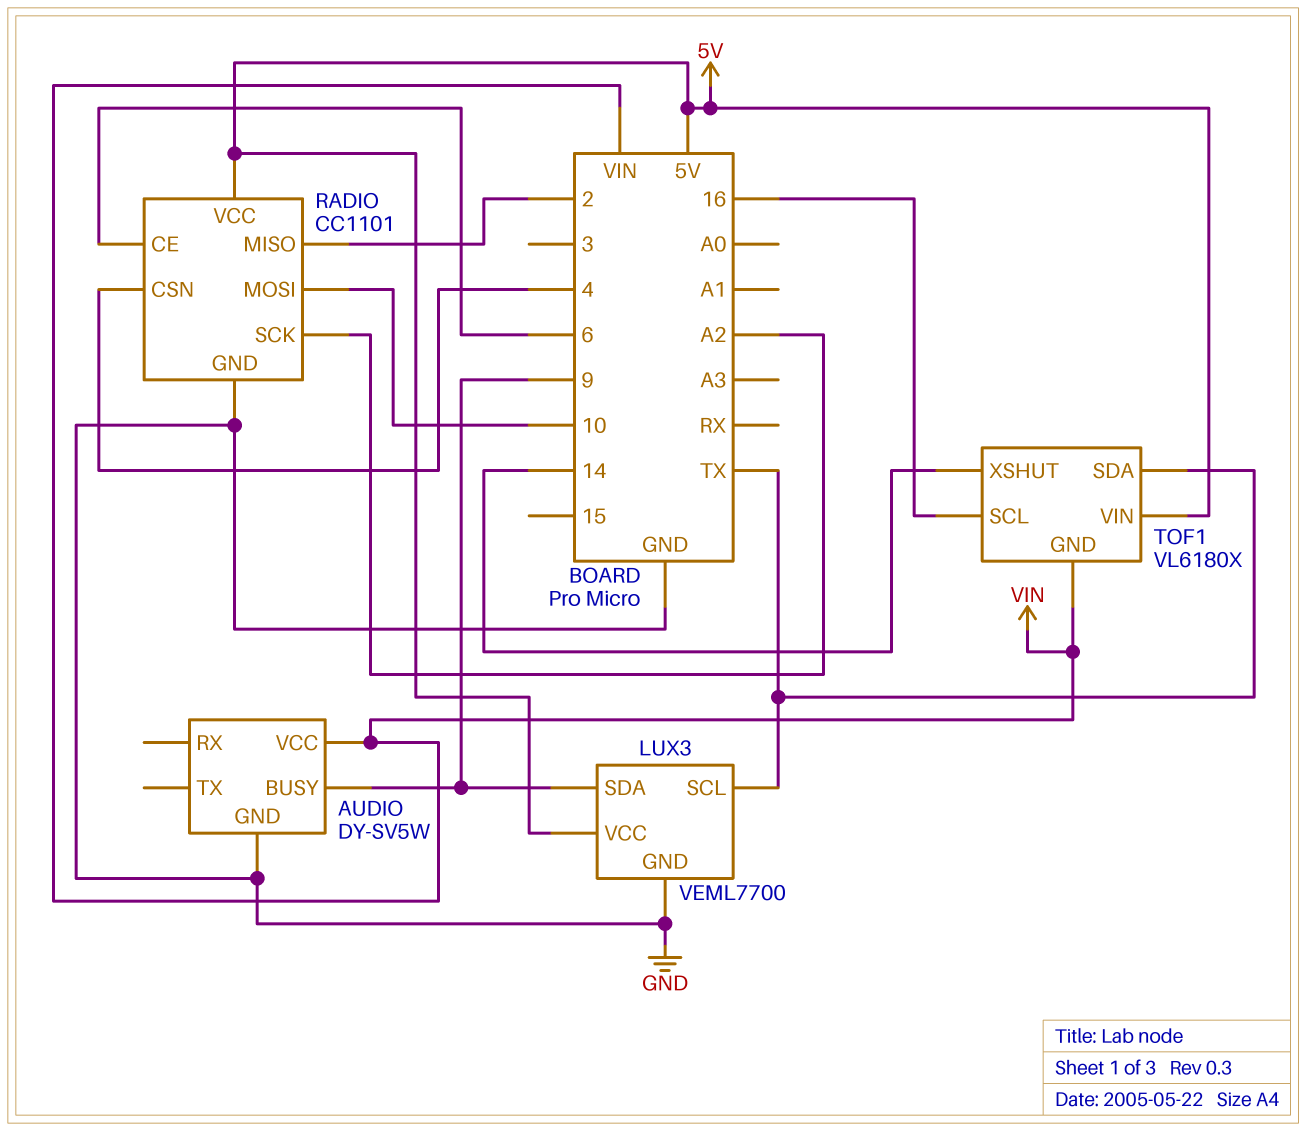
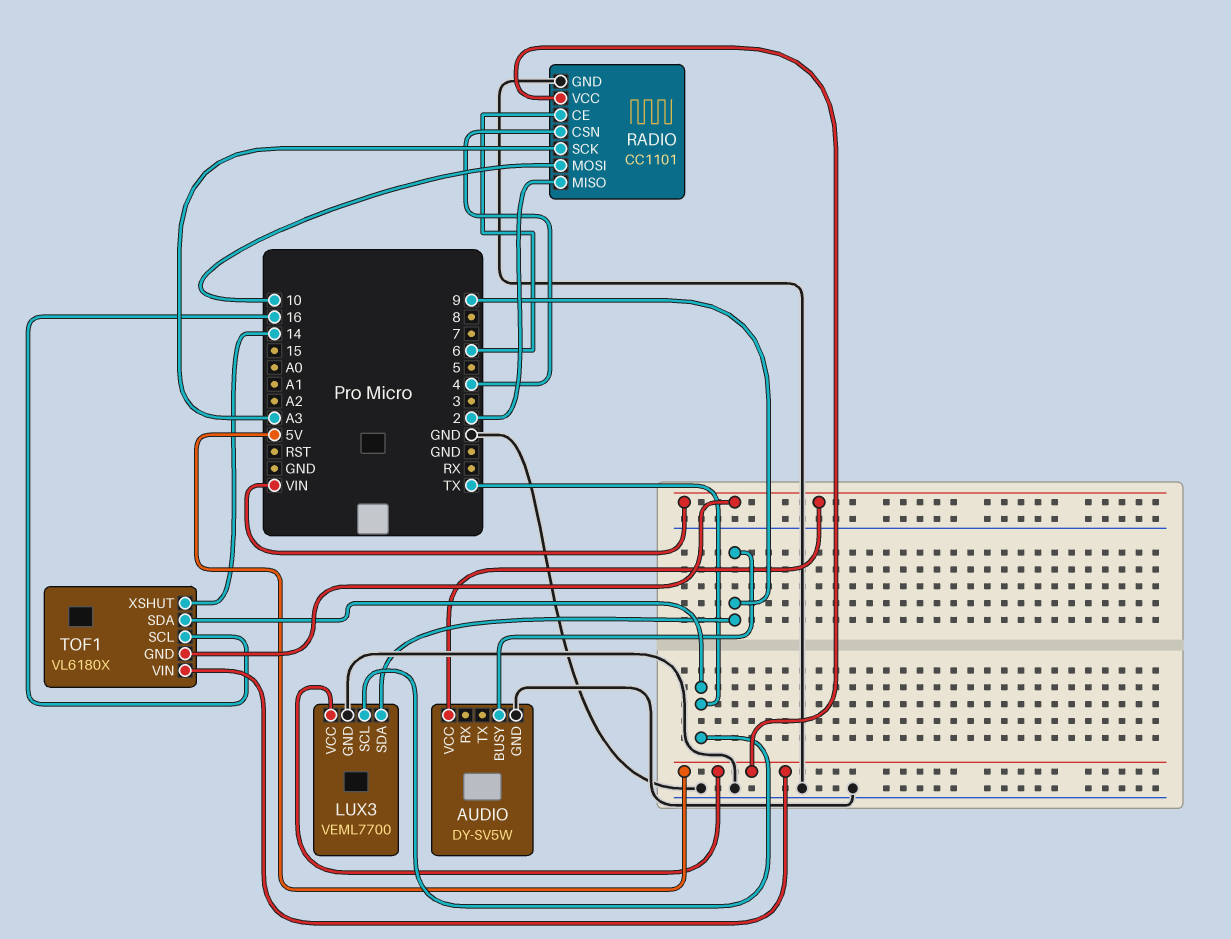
RADIO pin SCK: A2 -> A3

